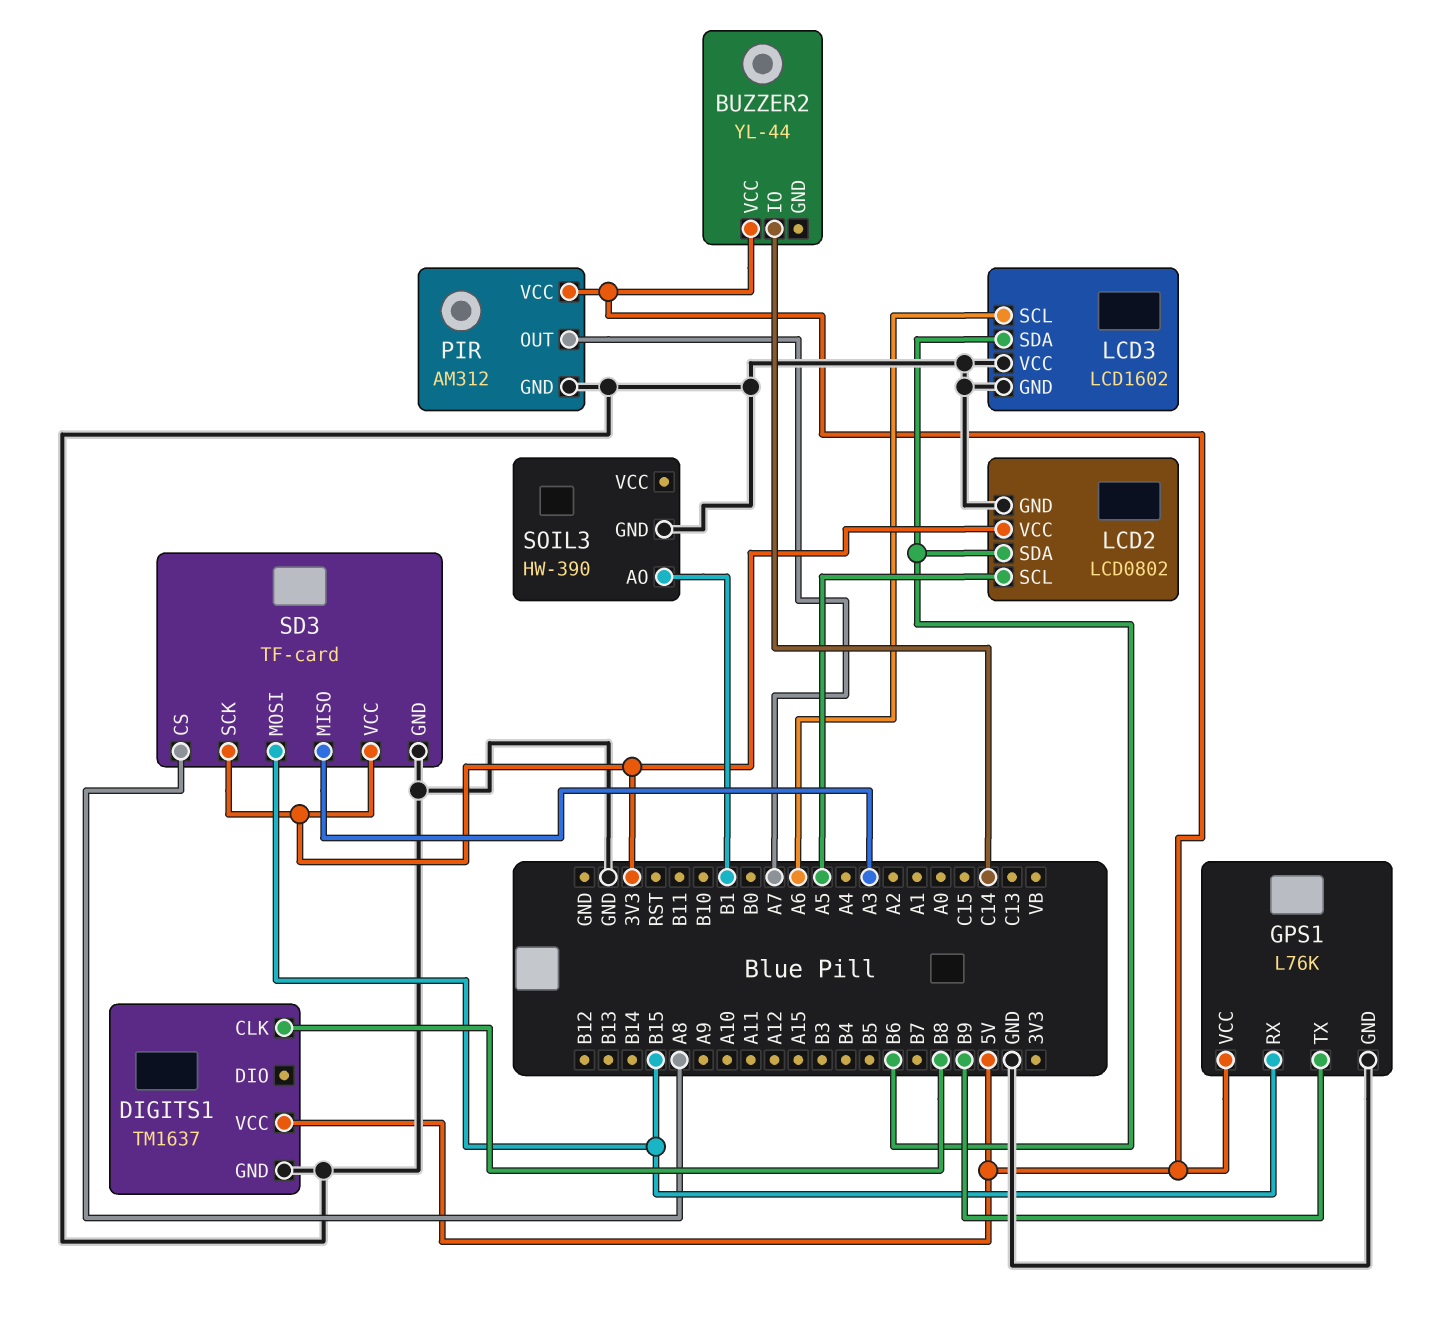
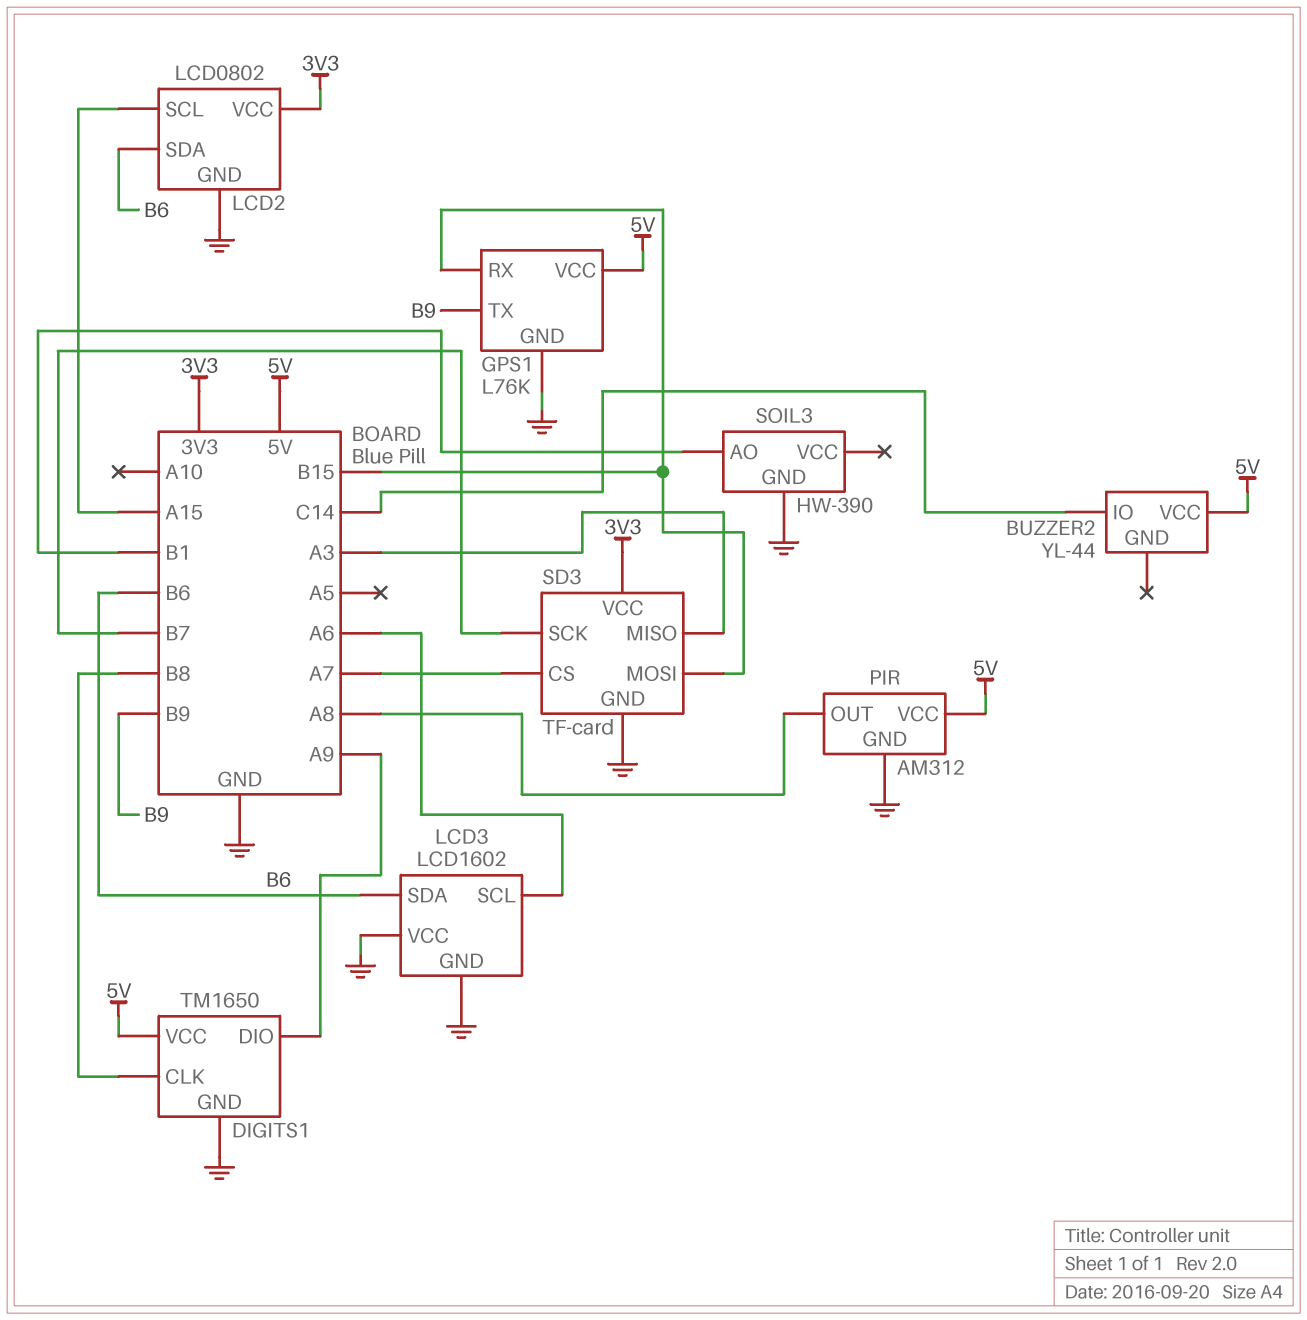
DIGITS1: TM1637 -> TM1650
DIGITS1 pin DIO: none -> A9
LCD2 pin SCL: A5 -> A15
PIR pin OUT: A7 -> A8
SD3 pin CS: A8 -> A7
SD3 pin SCK: 3V3 -> B7

